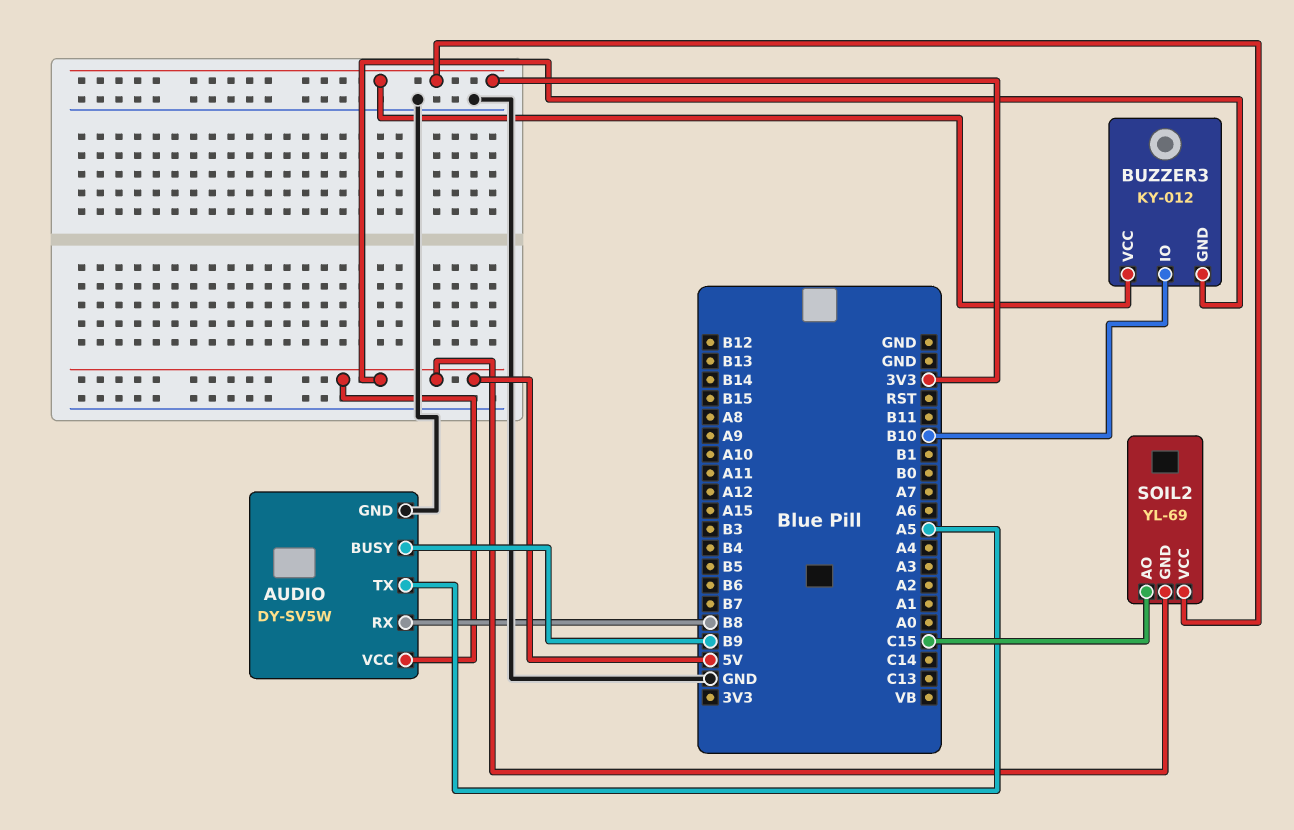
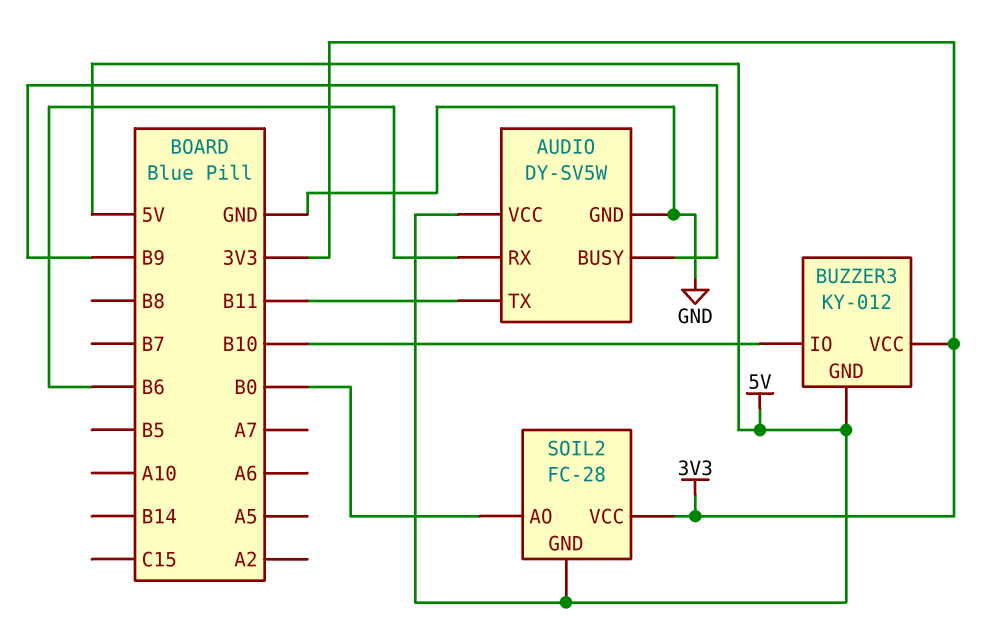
AUDIO pin RX: B8 -> B6
AUDIO pin TX: A5 -> B11
SOIL2: YL-69 -> FC-28
SOIL2 pin AO: C15 -> B0

